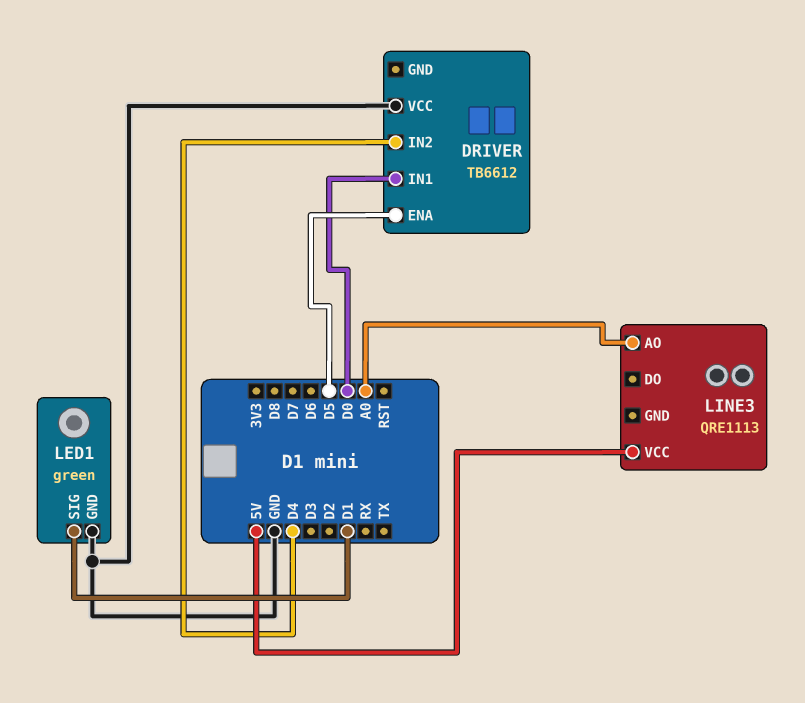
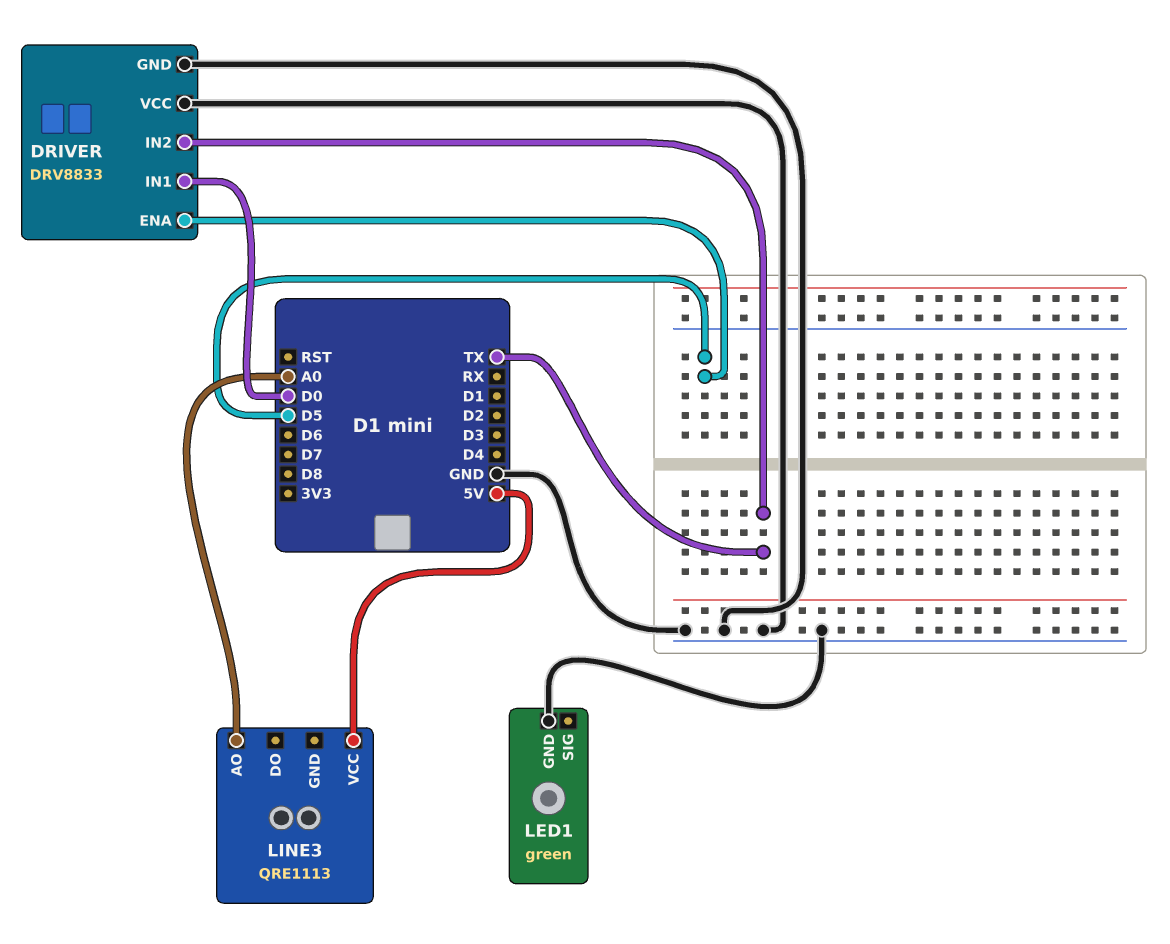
DRIVER: TB6612 -> DRV8833
DRIVER pin GND: none -> GND
DRIVER pin IN2: D4 -> TX
LED1 pin SIG: D1 -> none

